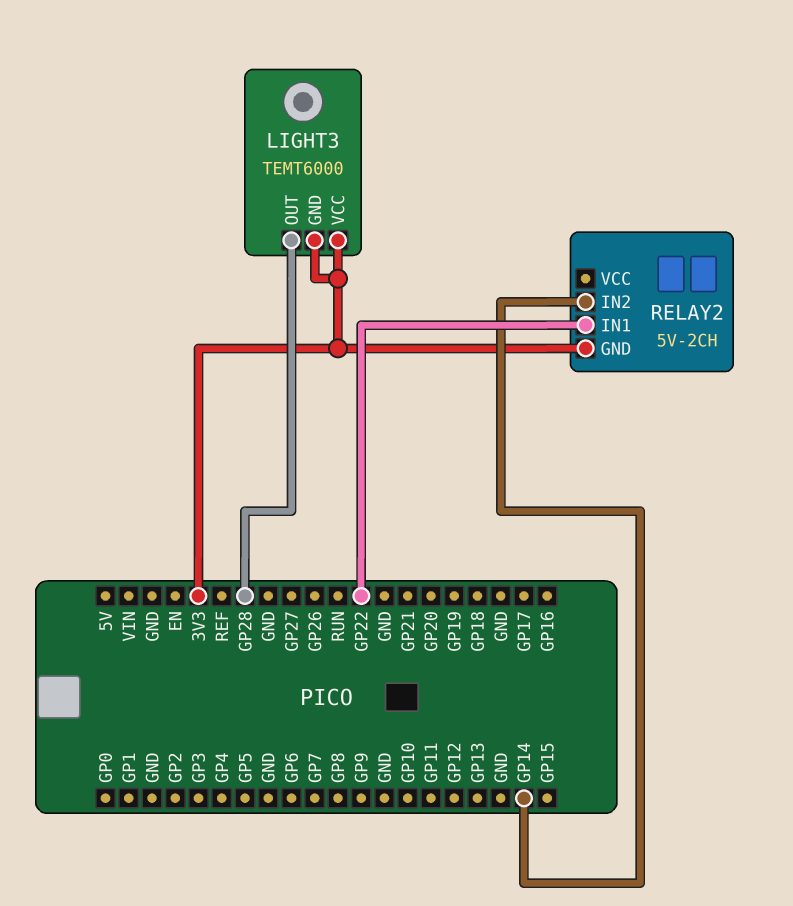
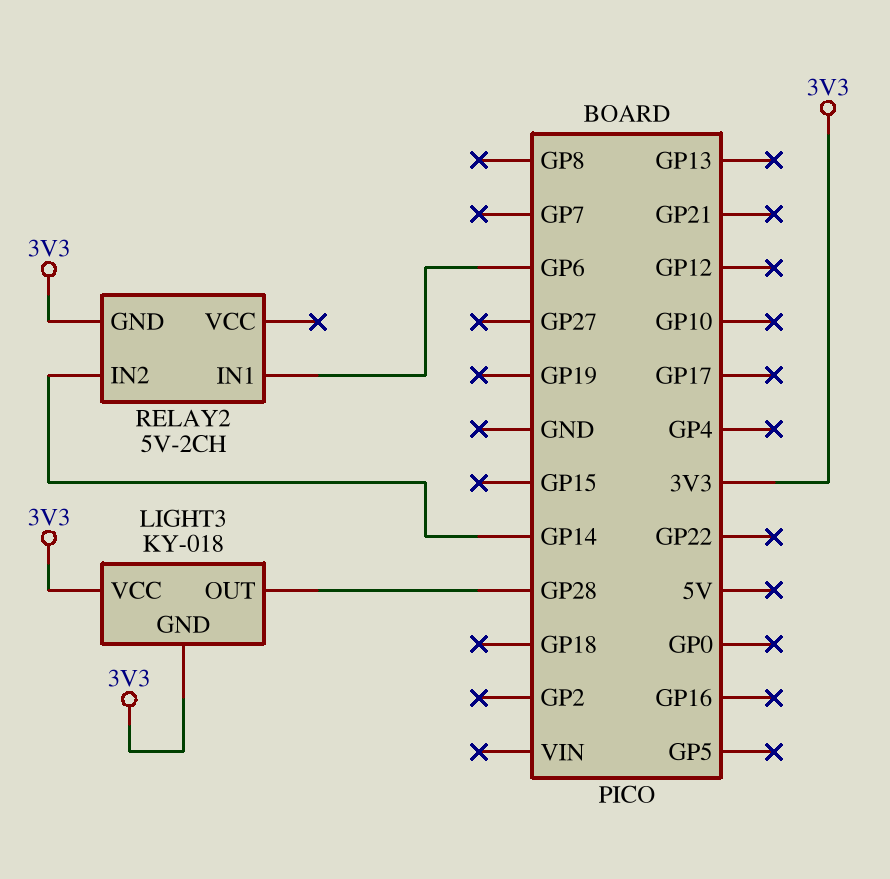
LIGHT3: TEMT6000 -> KY-018
RELAY2 pin IN1: GP22 -> GP6

